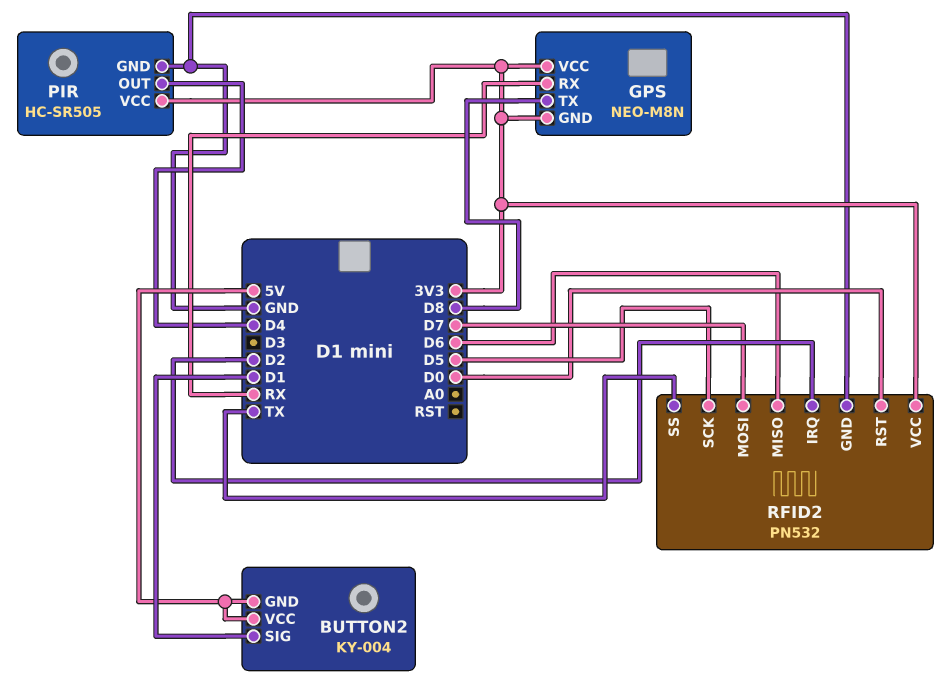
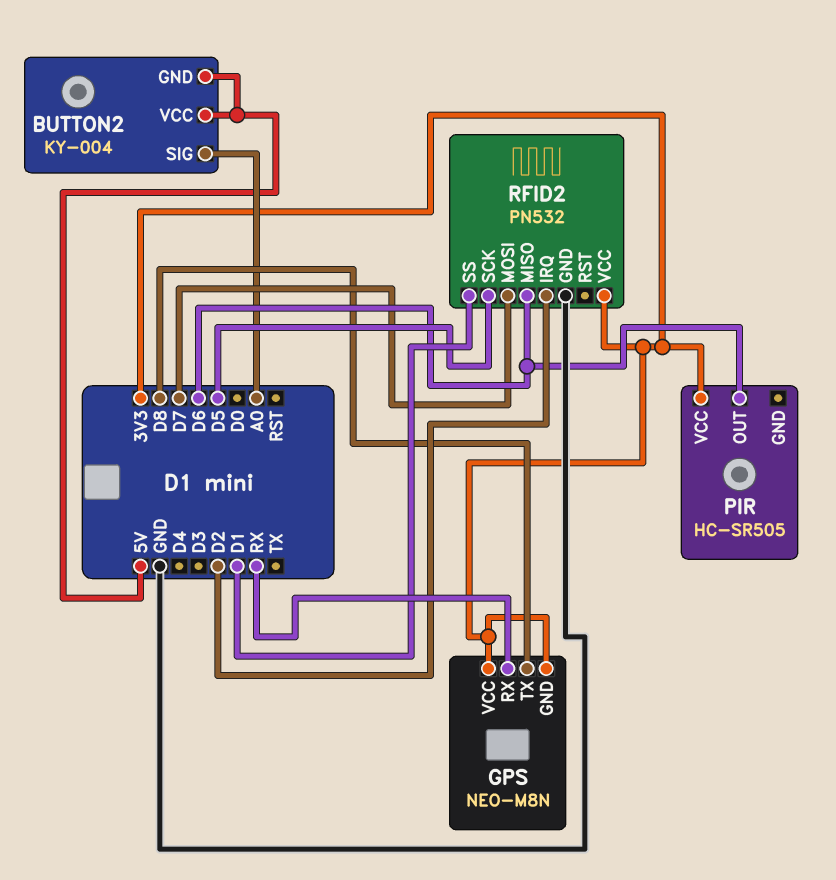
BUTTON2 pin SIG: D1 -> A0
PIR pin GND: GND -> none
PIR pin OUT: D4 -> D6
RFID2 pin RST: D0 -> none
RFID2 pin SS: TX -> D1

